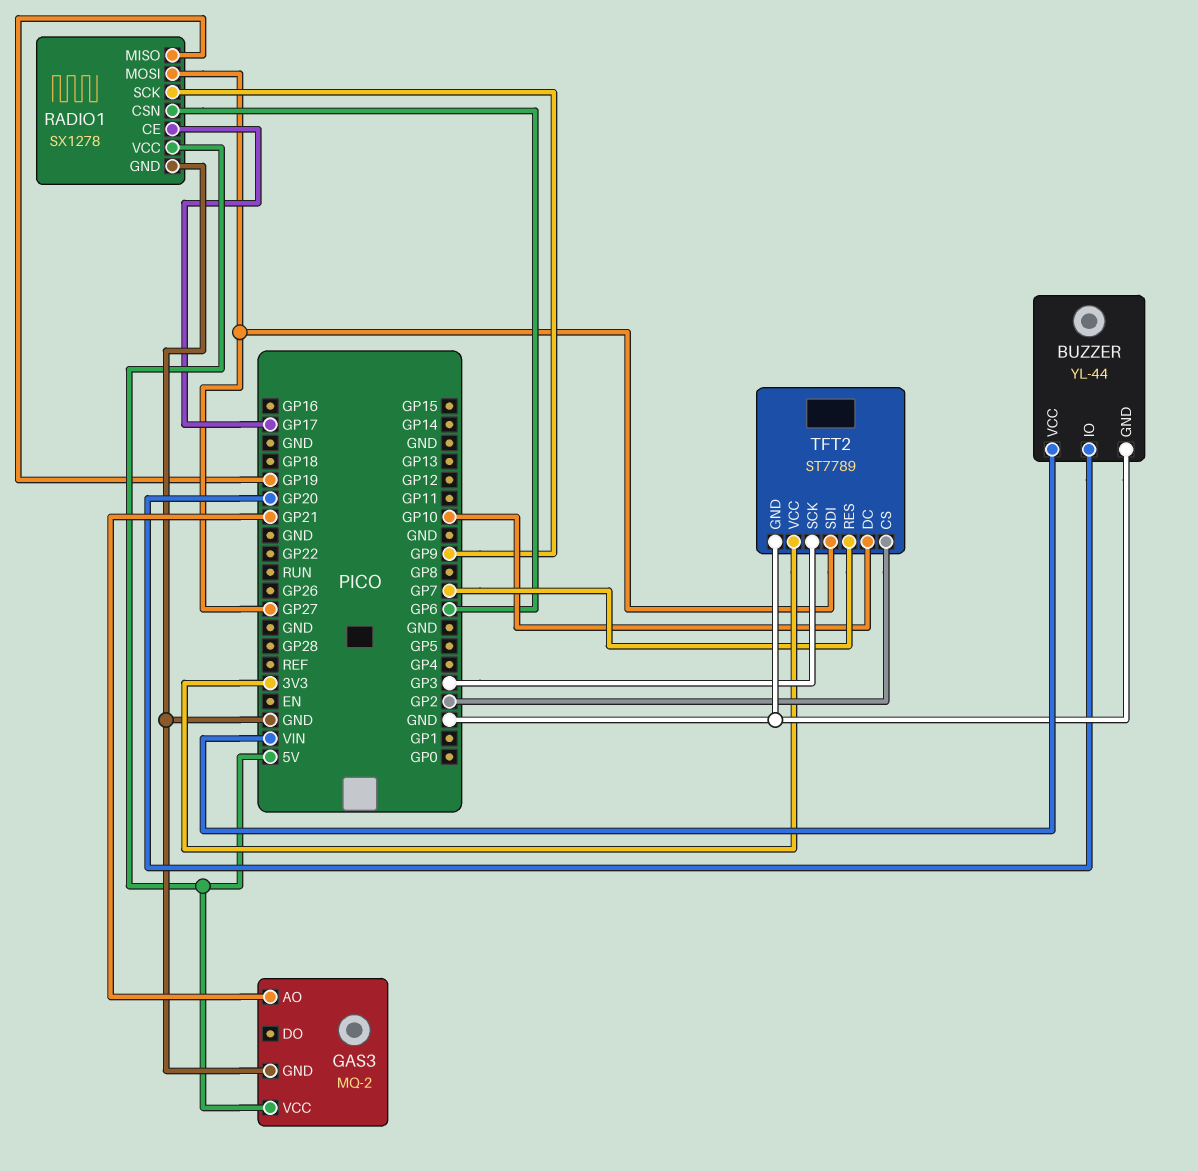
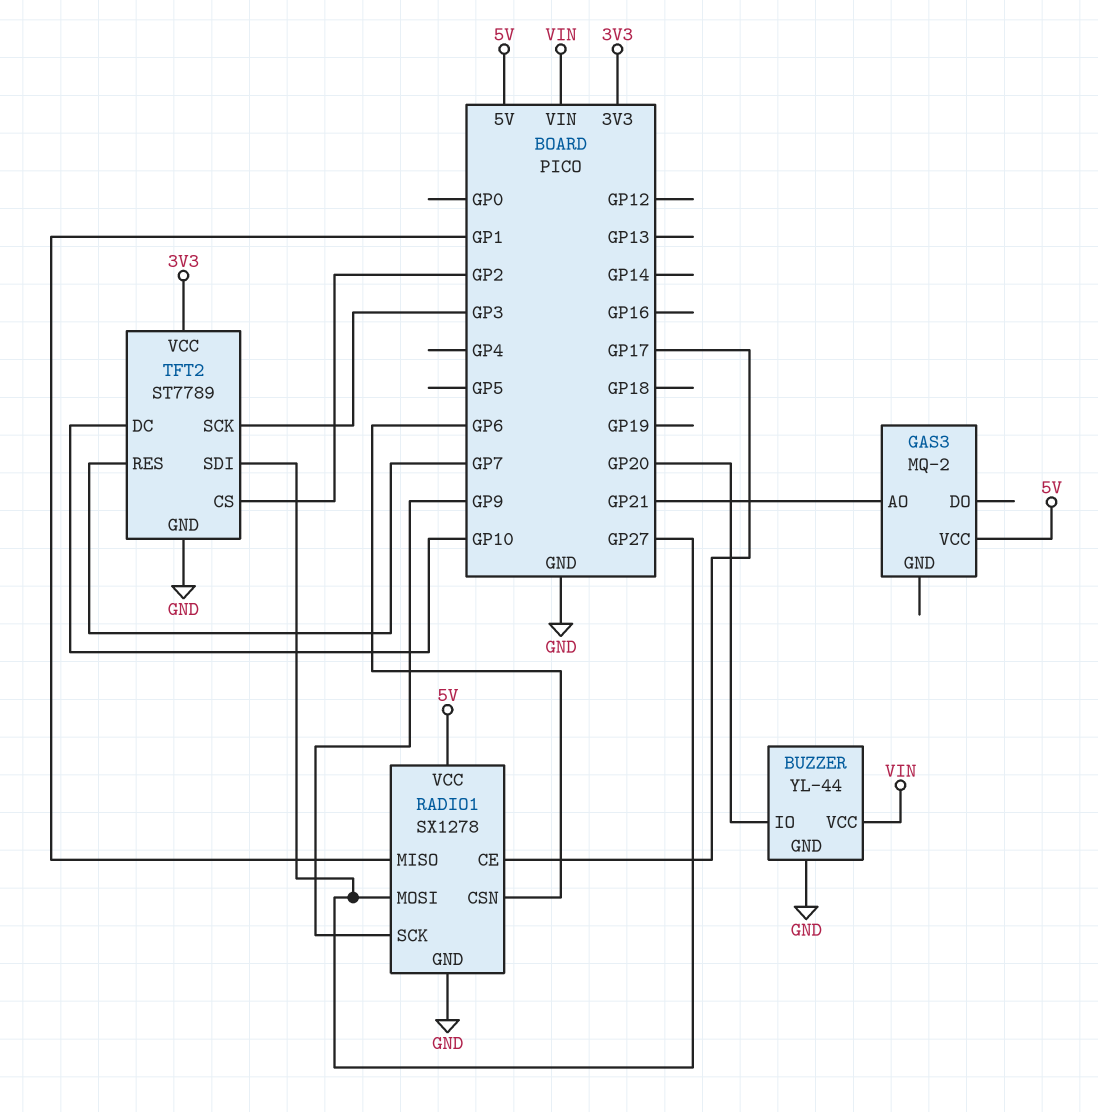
GAS3 pin GND: GND -> none
RADIO1 pin MISO: GP19 -> GP1

